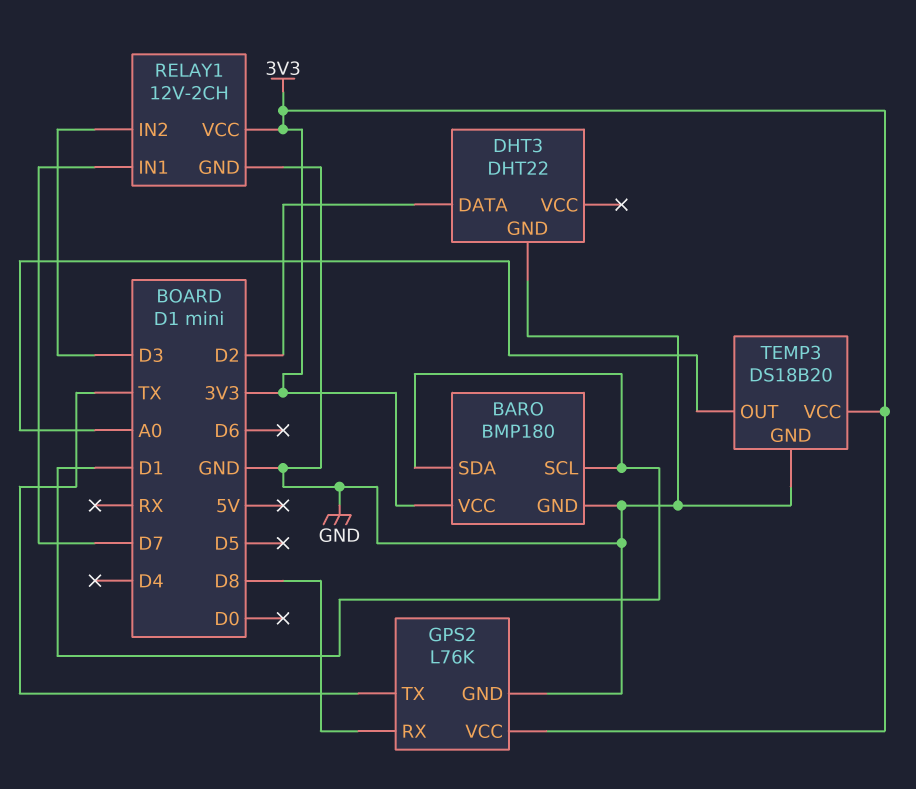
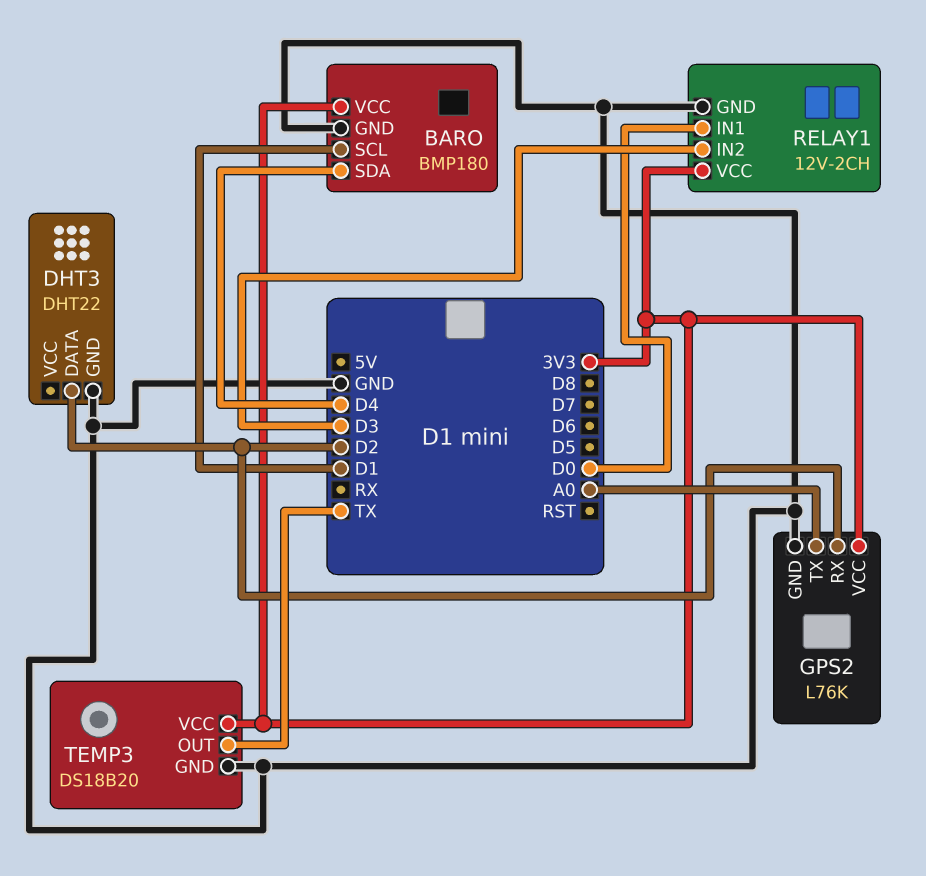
BARO pin SDA: D1 -> D4
GPS2 pin RX: D8 -> D2
GPS2 pin TX: TX -> A0
RELAY1 pin IN1: D7 -> D0
TEMP3 pin OUT: A0 -> TX

